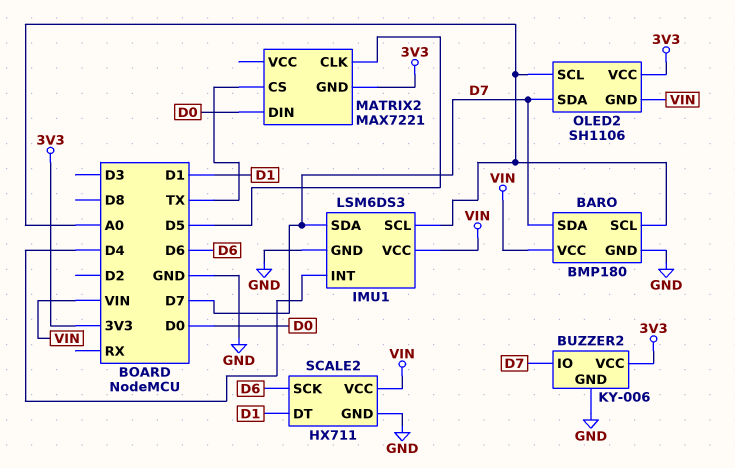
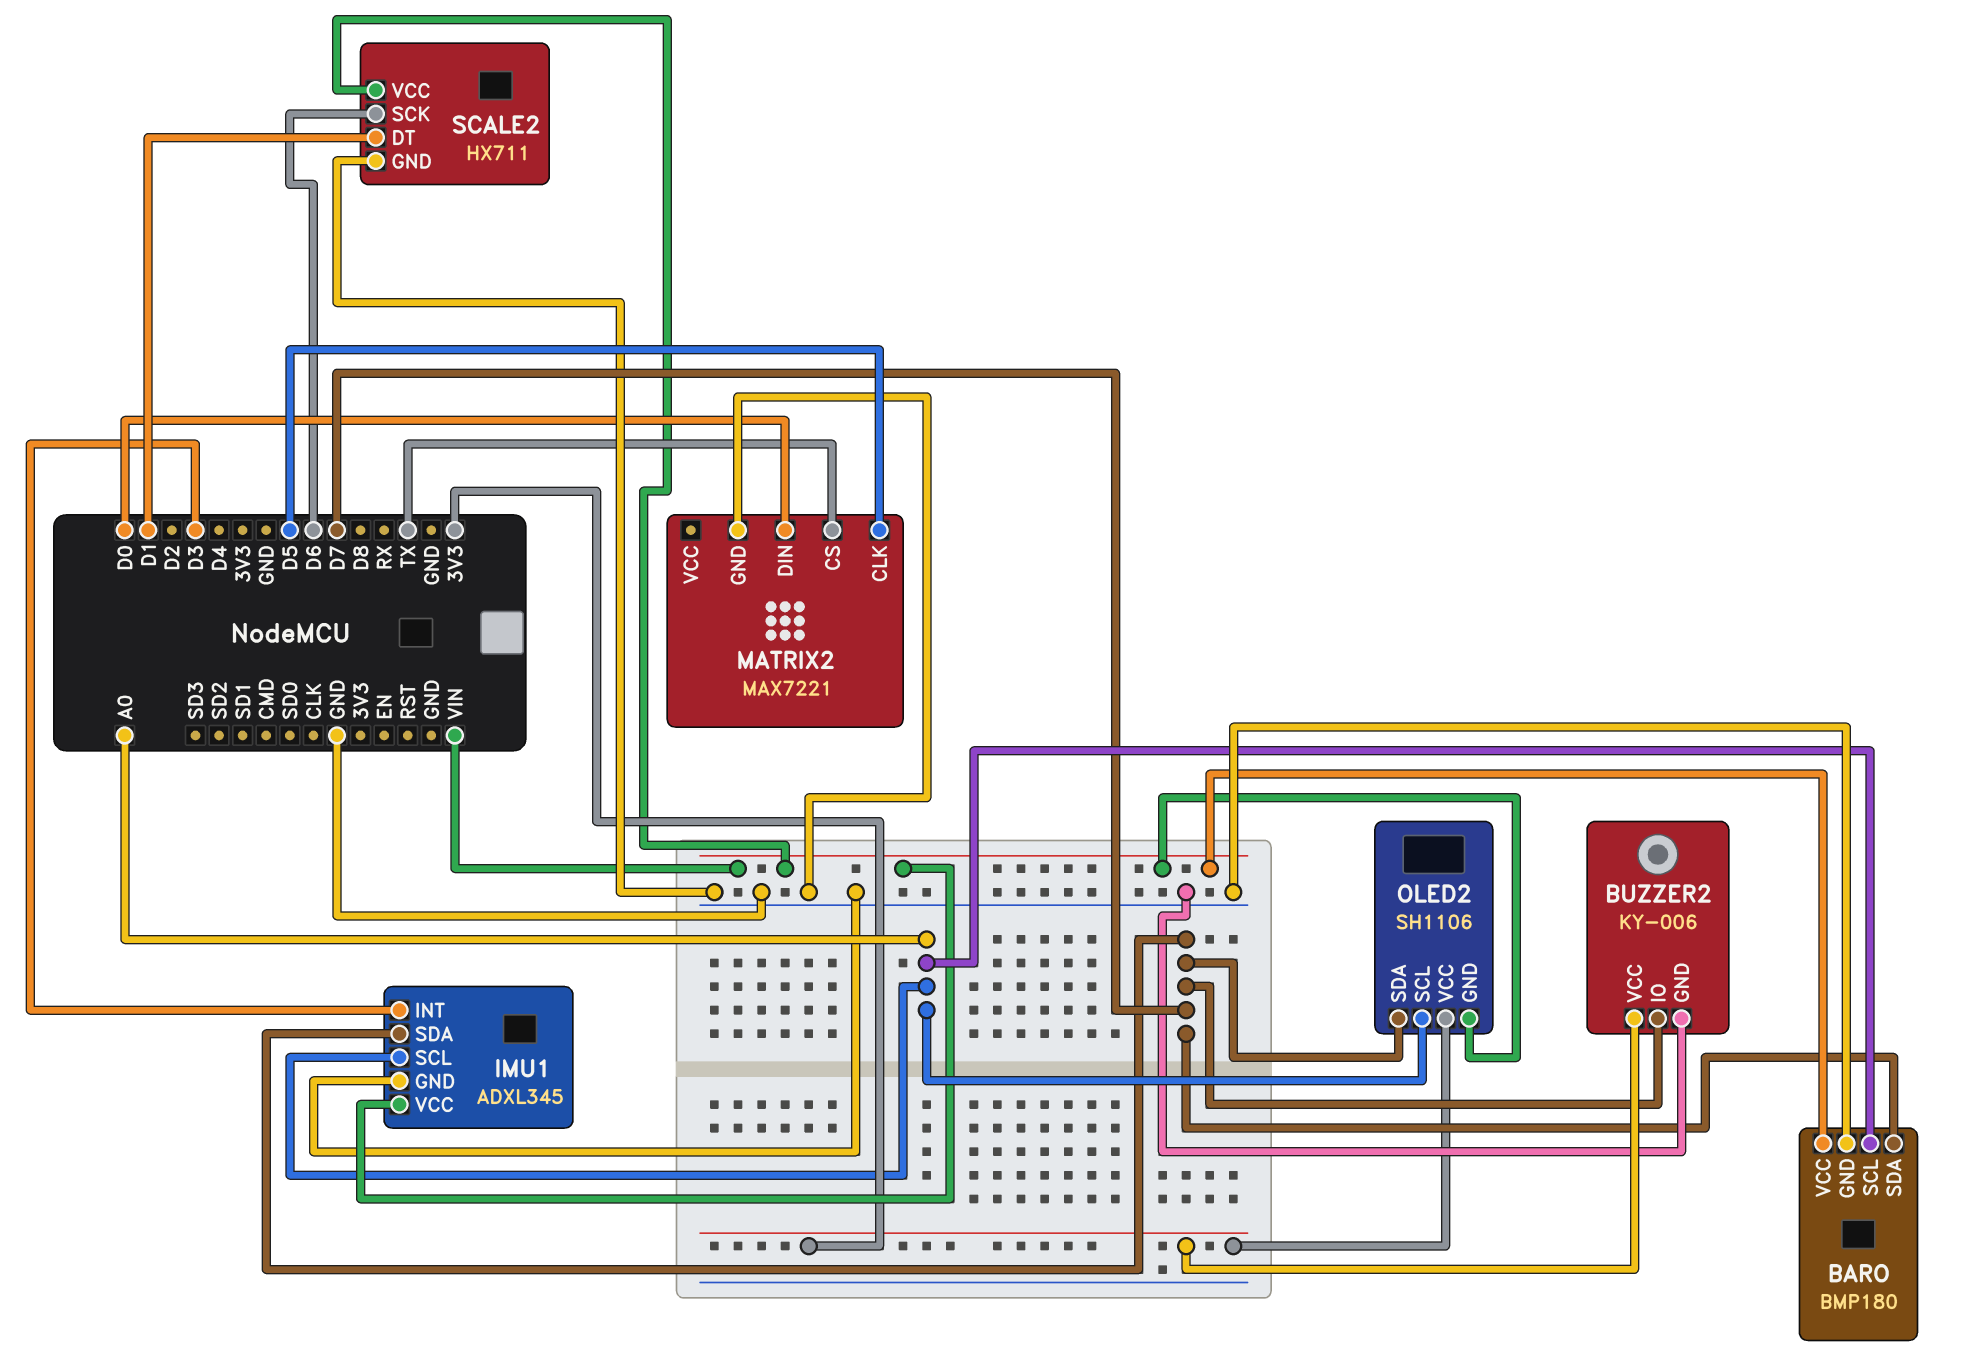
IMU1: LSM6DS3 -> ADXL345
IMU1 pin INT: D4 -> D3
MATRIX2 pin GND: 3V3 -> GND

